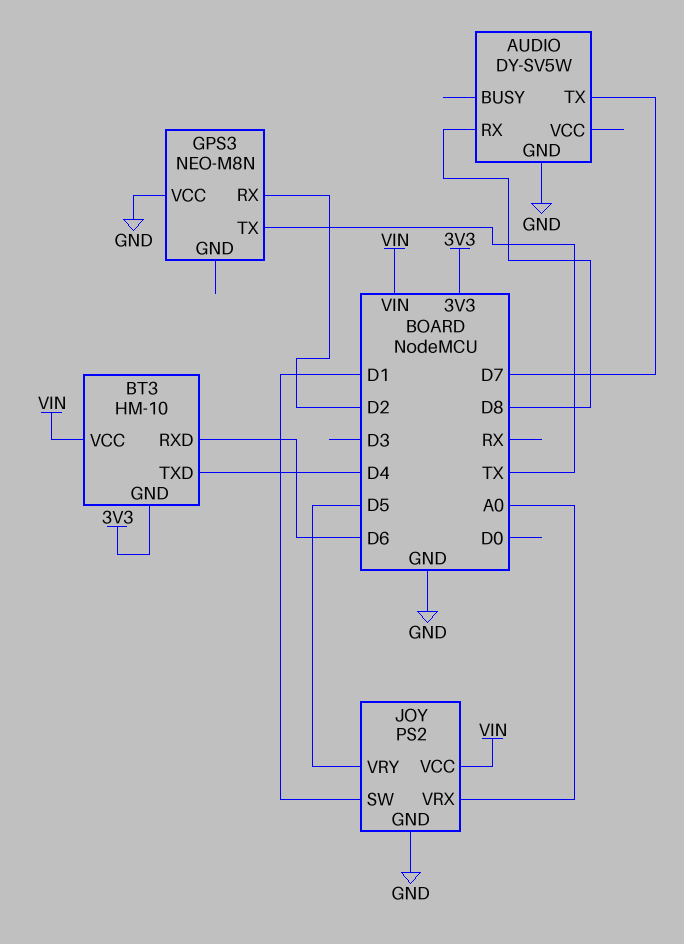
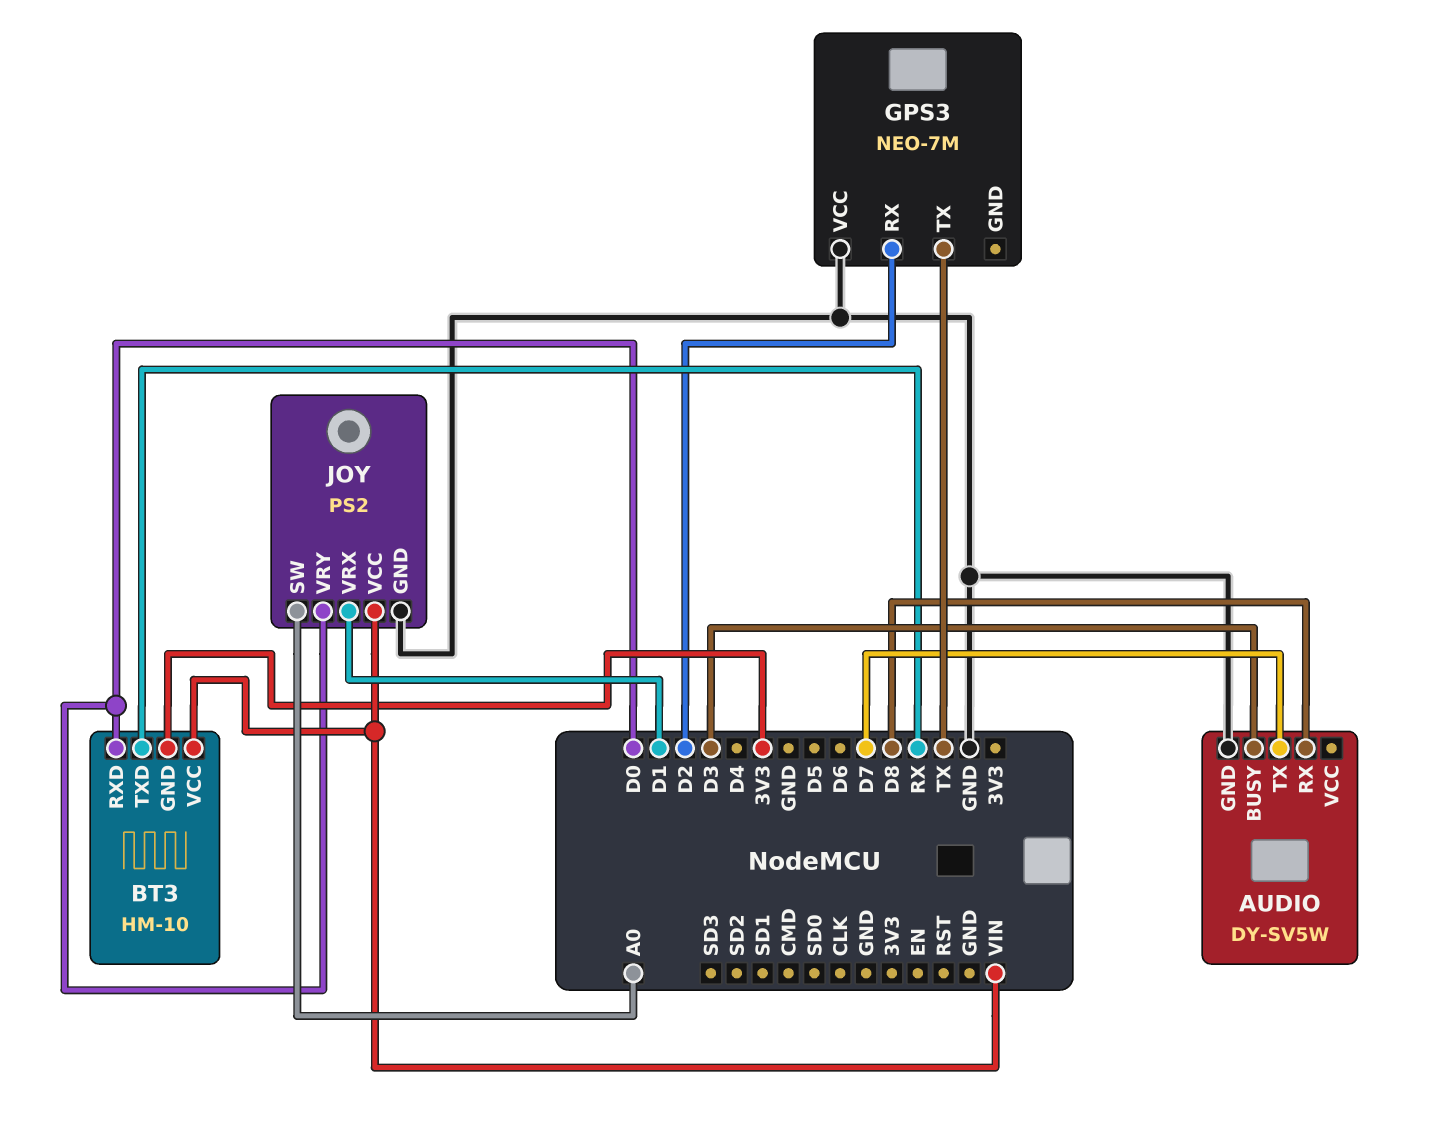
AUDIO pin BUSY: none -> D3
BT3 pin RXD: D6 -> D0
BT3 pin TXD: D4 -> RX
GPS3: NEO-M8N -> NEO-7M
JOY pin SW: D1 -> A0
JOY pin VRX: A0 -> D1
JOY pin VRY: D5 -> D0

